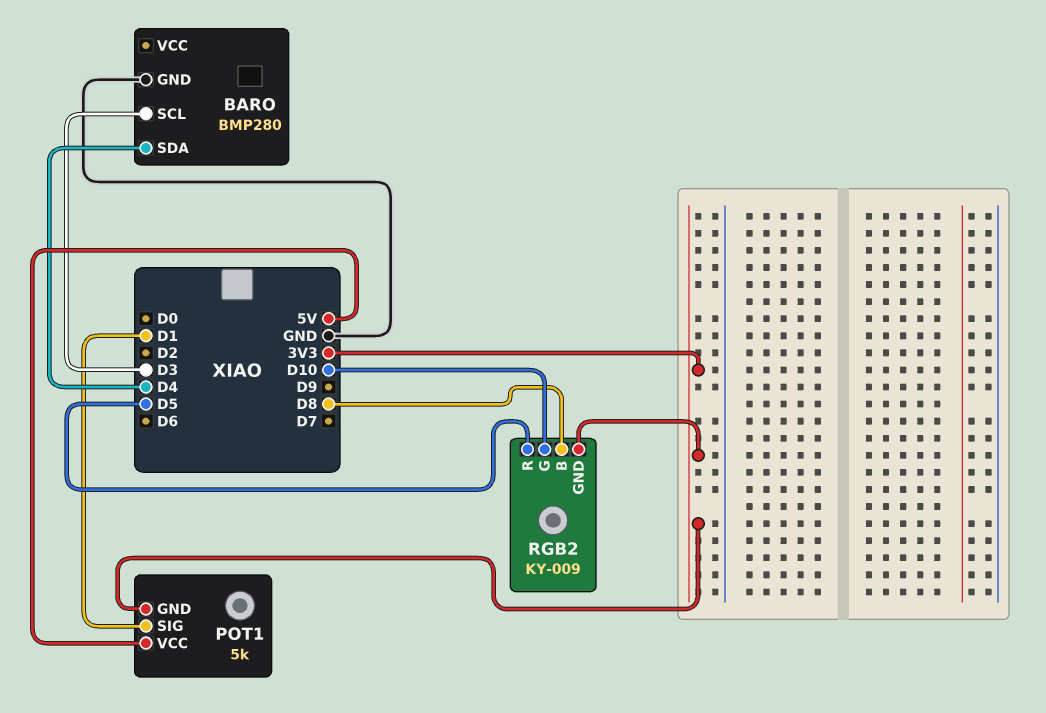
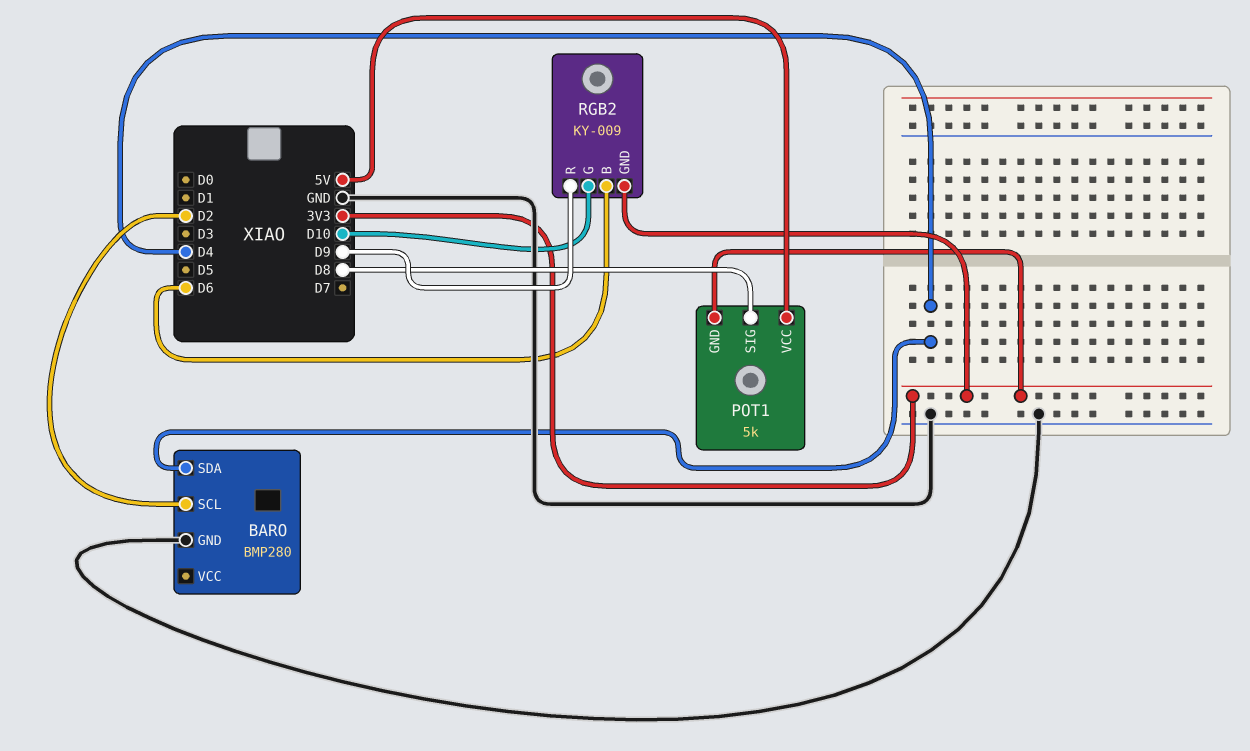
BARO pin SCL: D3 -> D2
POT1 pin SIG: D1 -> D8
RGB2 pin B: D8 -> D6
RGB2 pin R: D5 -> D9

